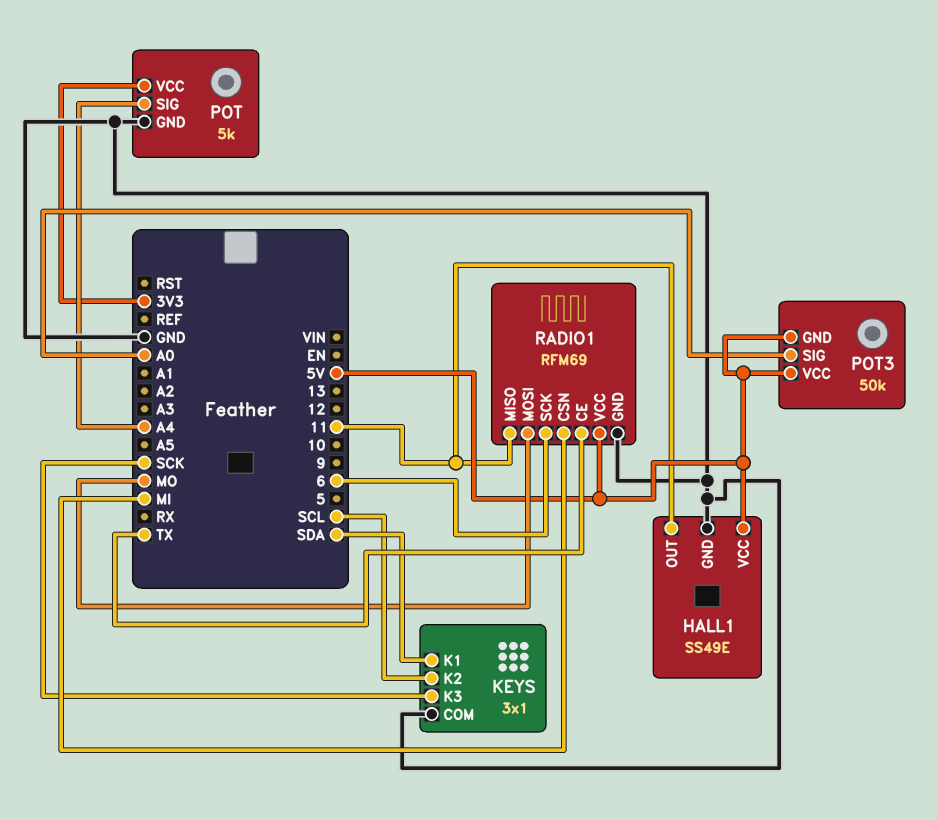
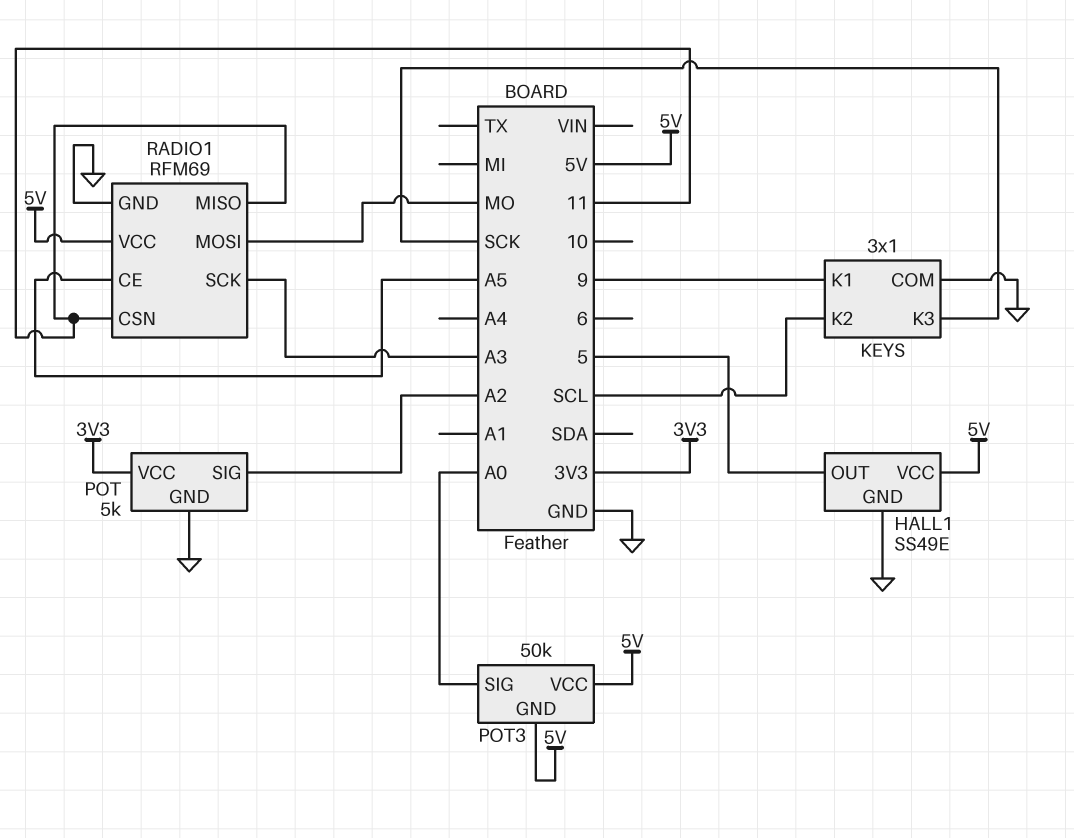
HALL1 pin OUT: 11 -> 5
KEYS pin K1: SDA -> 9
POT pin SIG: A4 -> A2
RADIO1 pin CE: TX -> A5
RADIO1 pin CSN: MI -> 11
RADIO1 pin SCK: 6 -> A3

